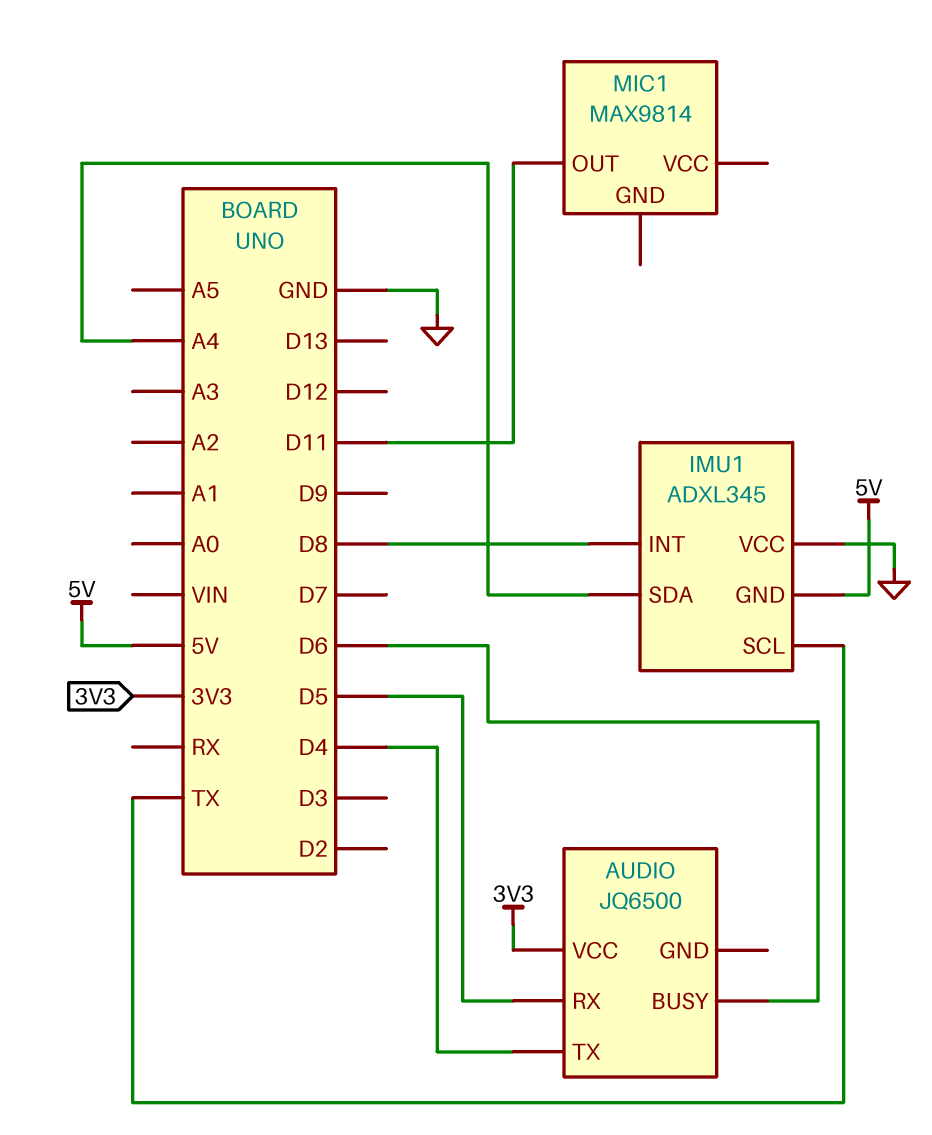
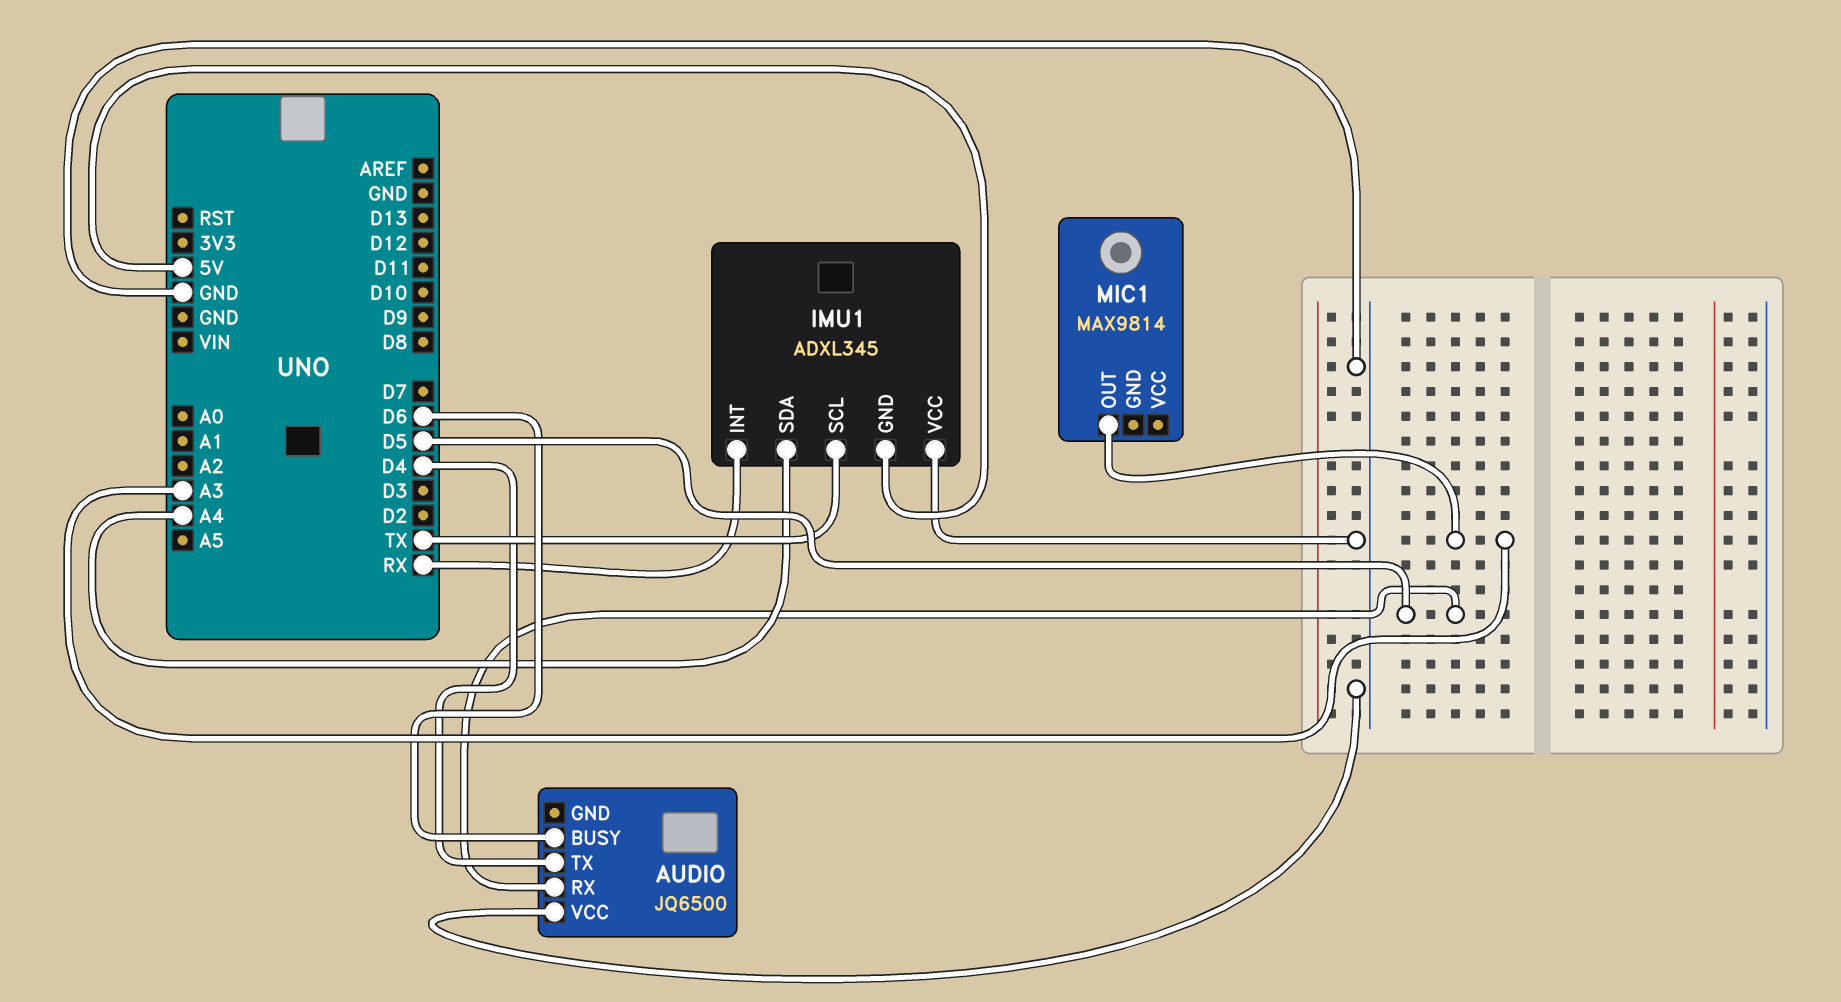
AUDIO pin VCC: 3V3 -> GND
IMU1 pin INT: D8 -> RX
MIC1 pin OUT: D11 -> A3

